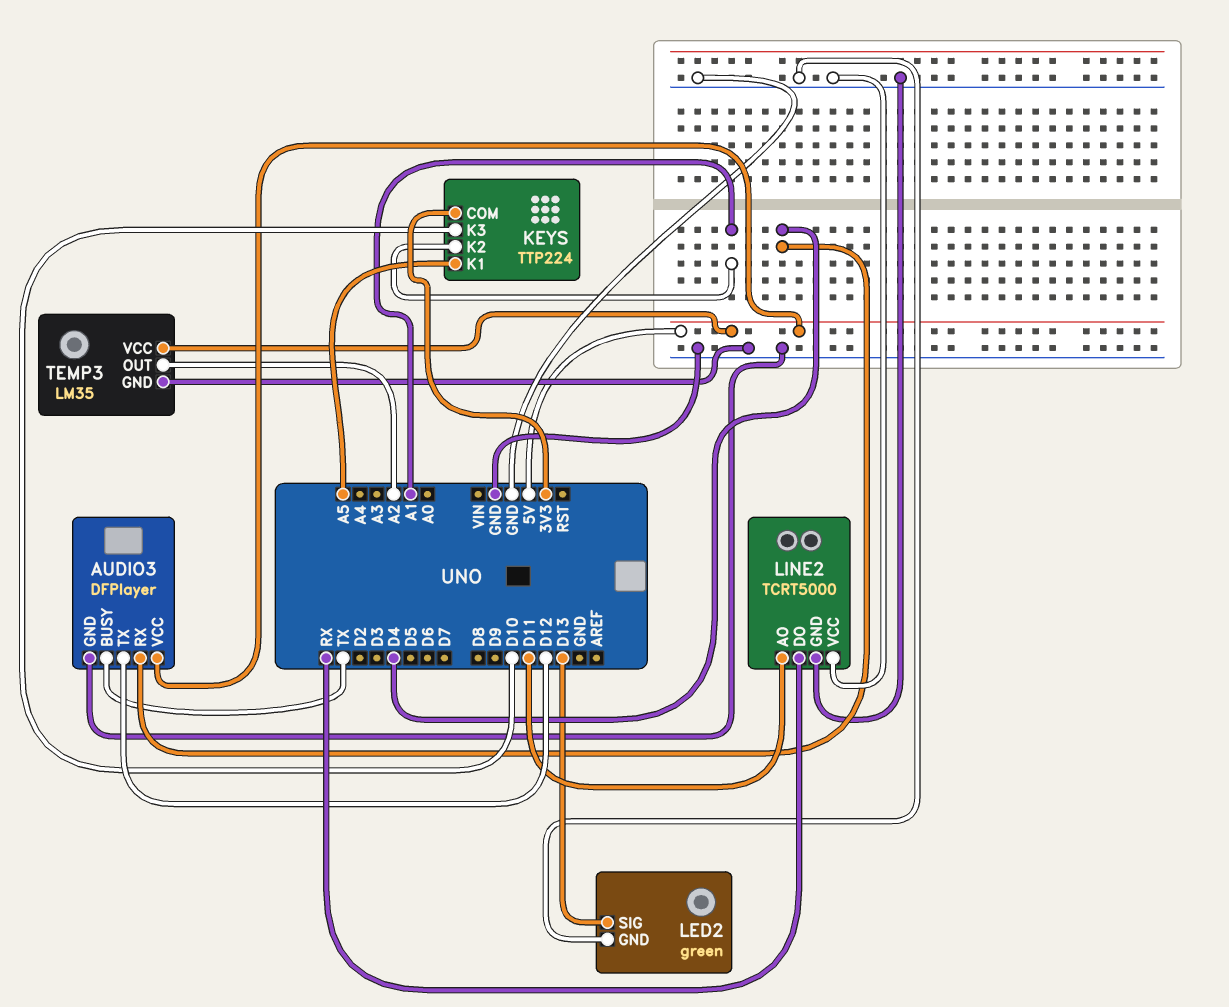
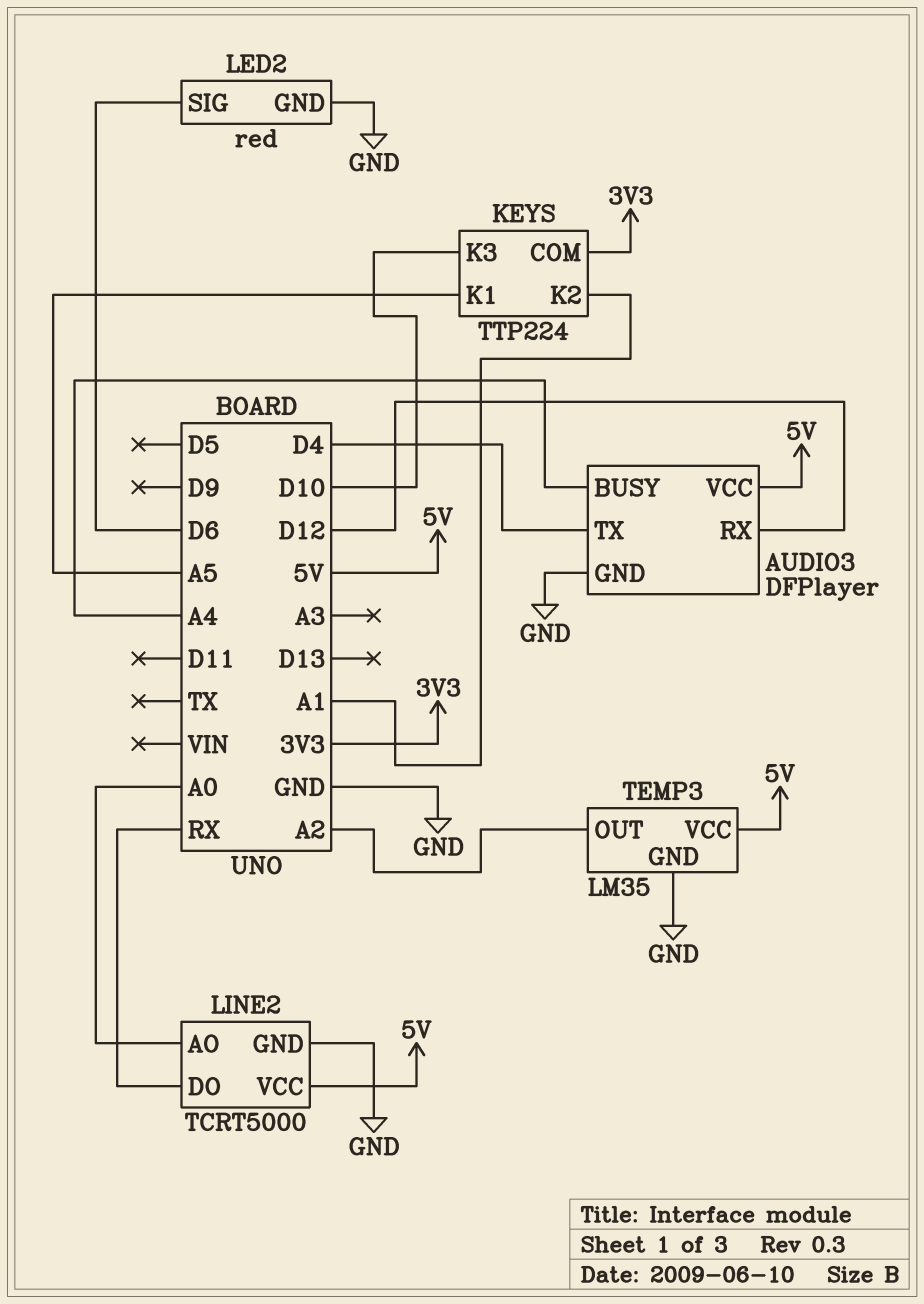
AUDIO3 pin BUSY: TX -> A4
AUDIO3 pin RX: D4 -> D12
AUDIO3 pin TX: D12 -> D4
LED2: green -> red
LED2 pin SIG: D13 -> D6
LINE2 pin AO: D11 -> A0
LINE2 pin VCC: GND -> 5V

